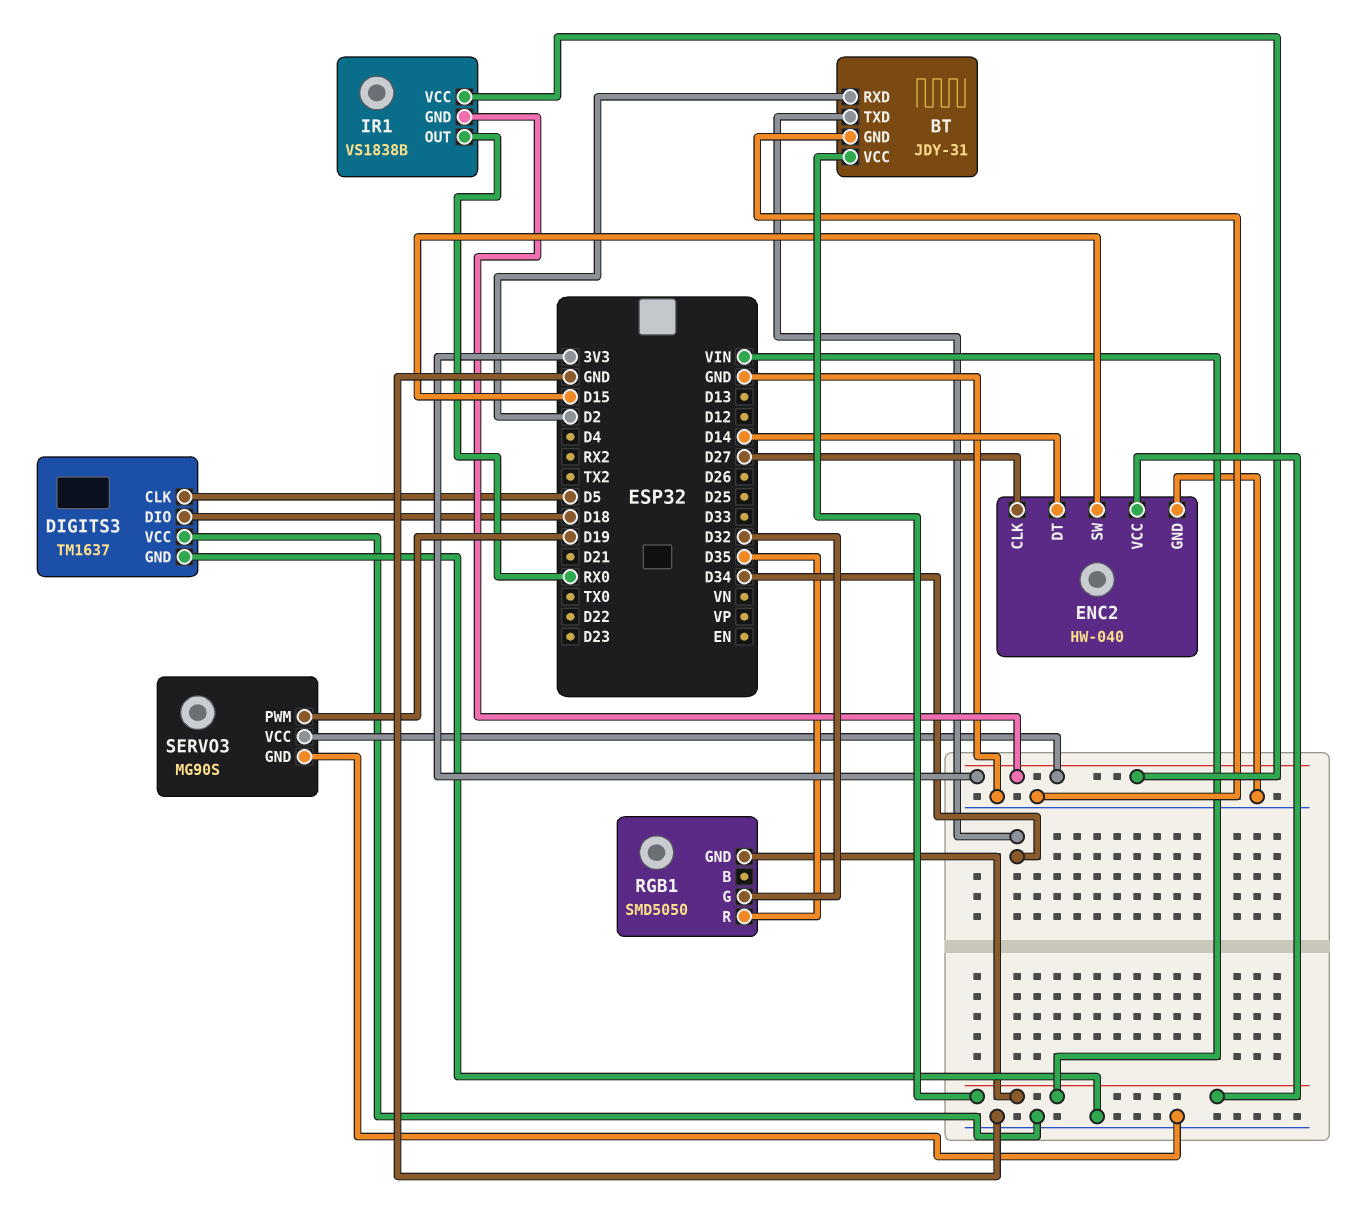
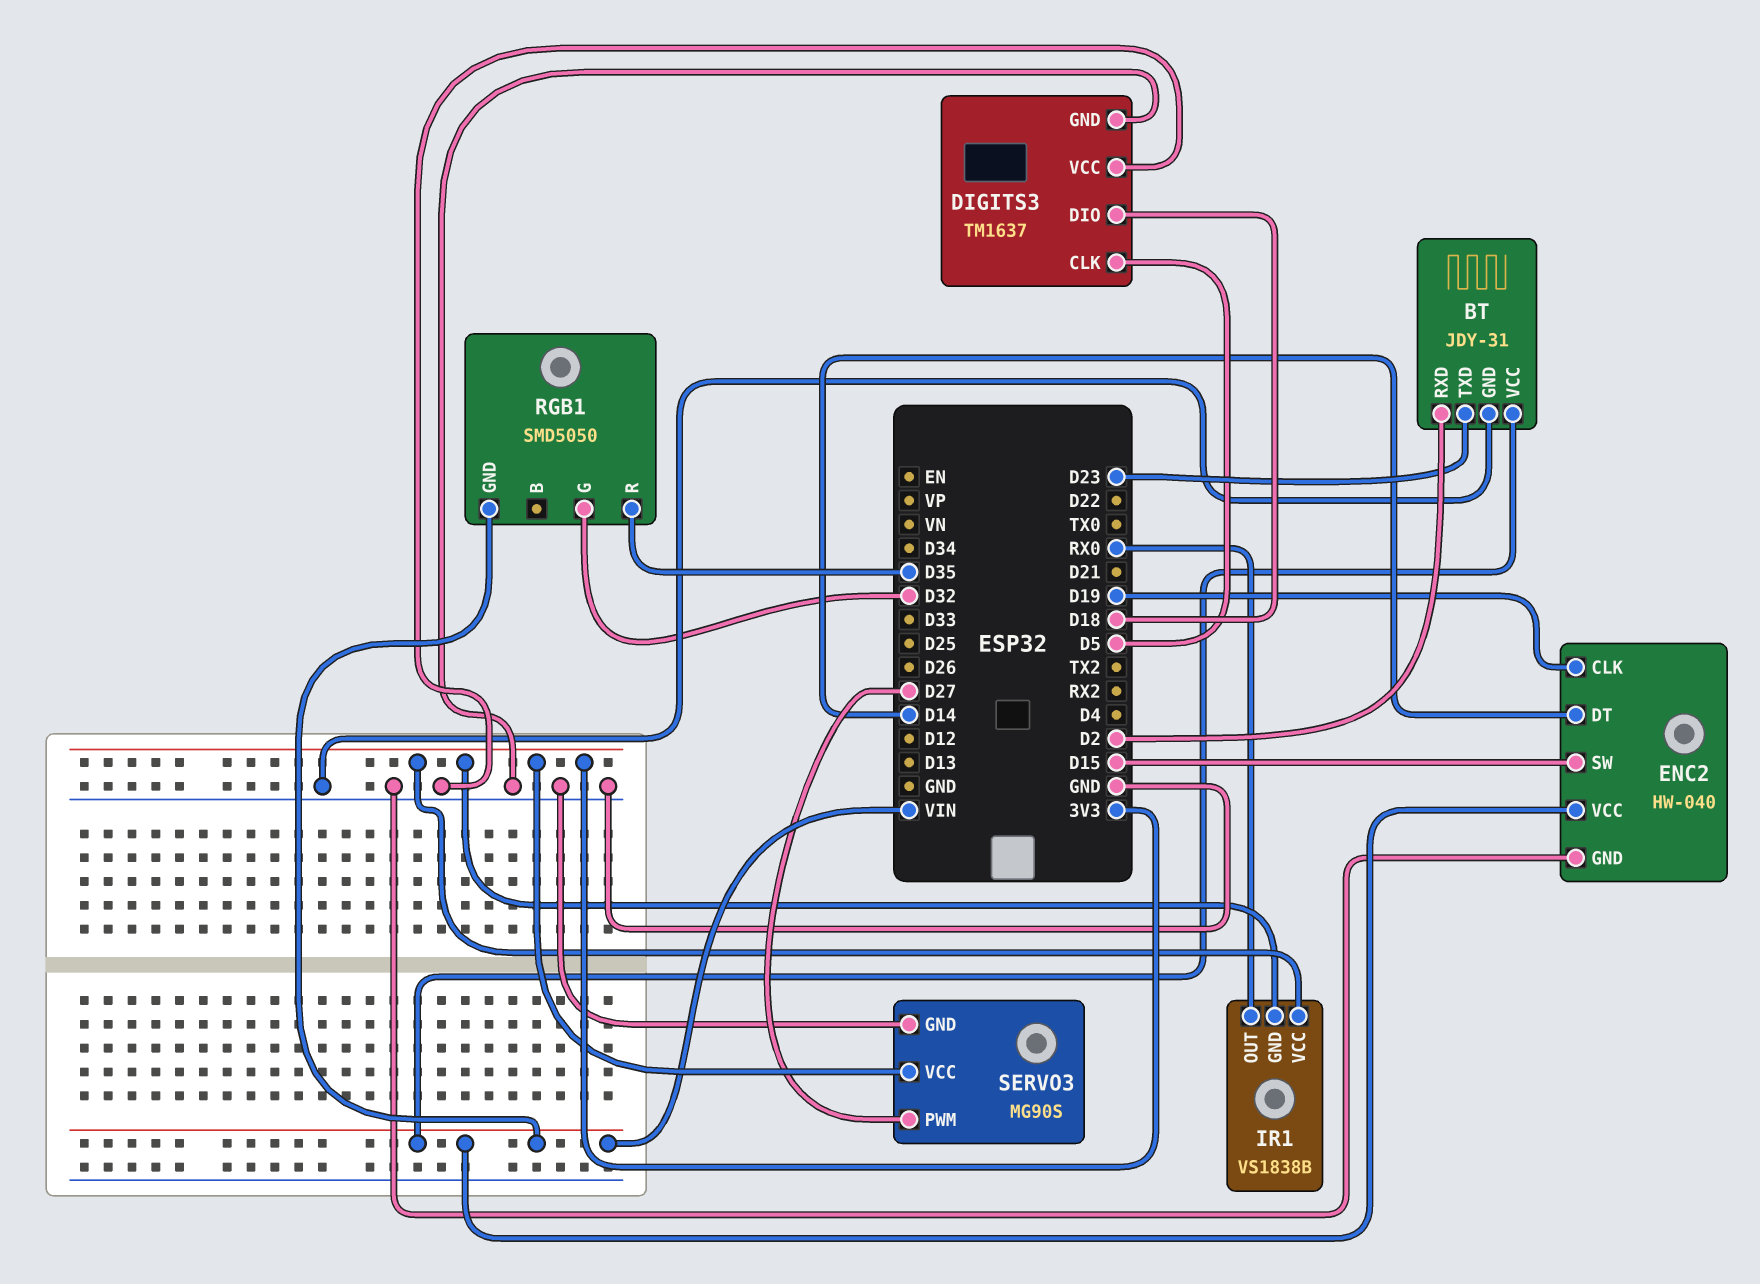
BT pin TXD: D34 -> D23
ENC2 pin CLK: D27 -> D19
SERVO3 pin PWM: D19 -> D27

